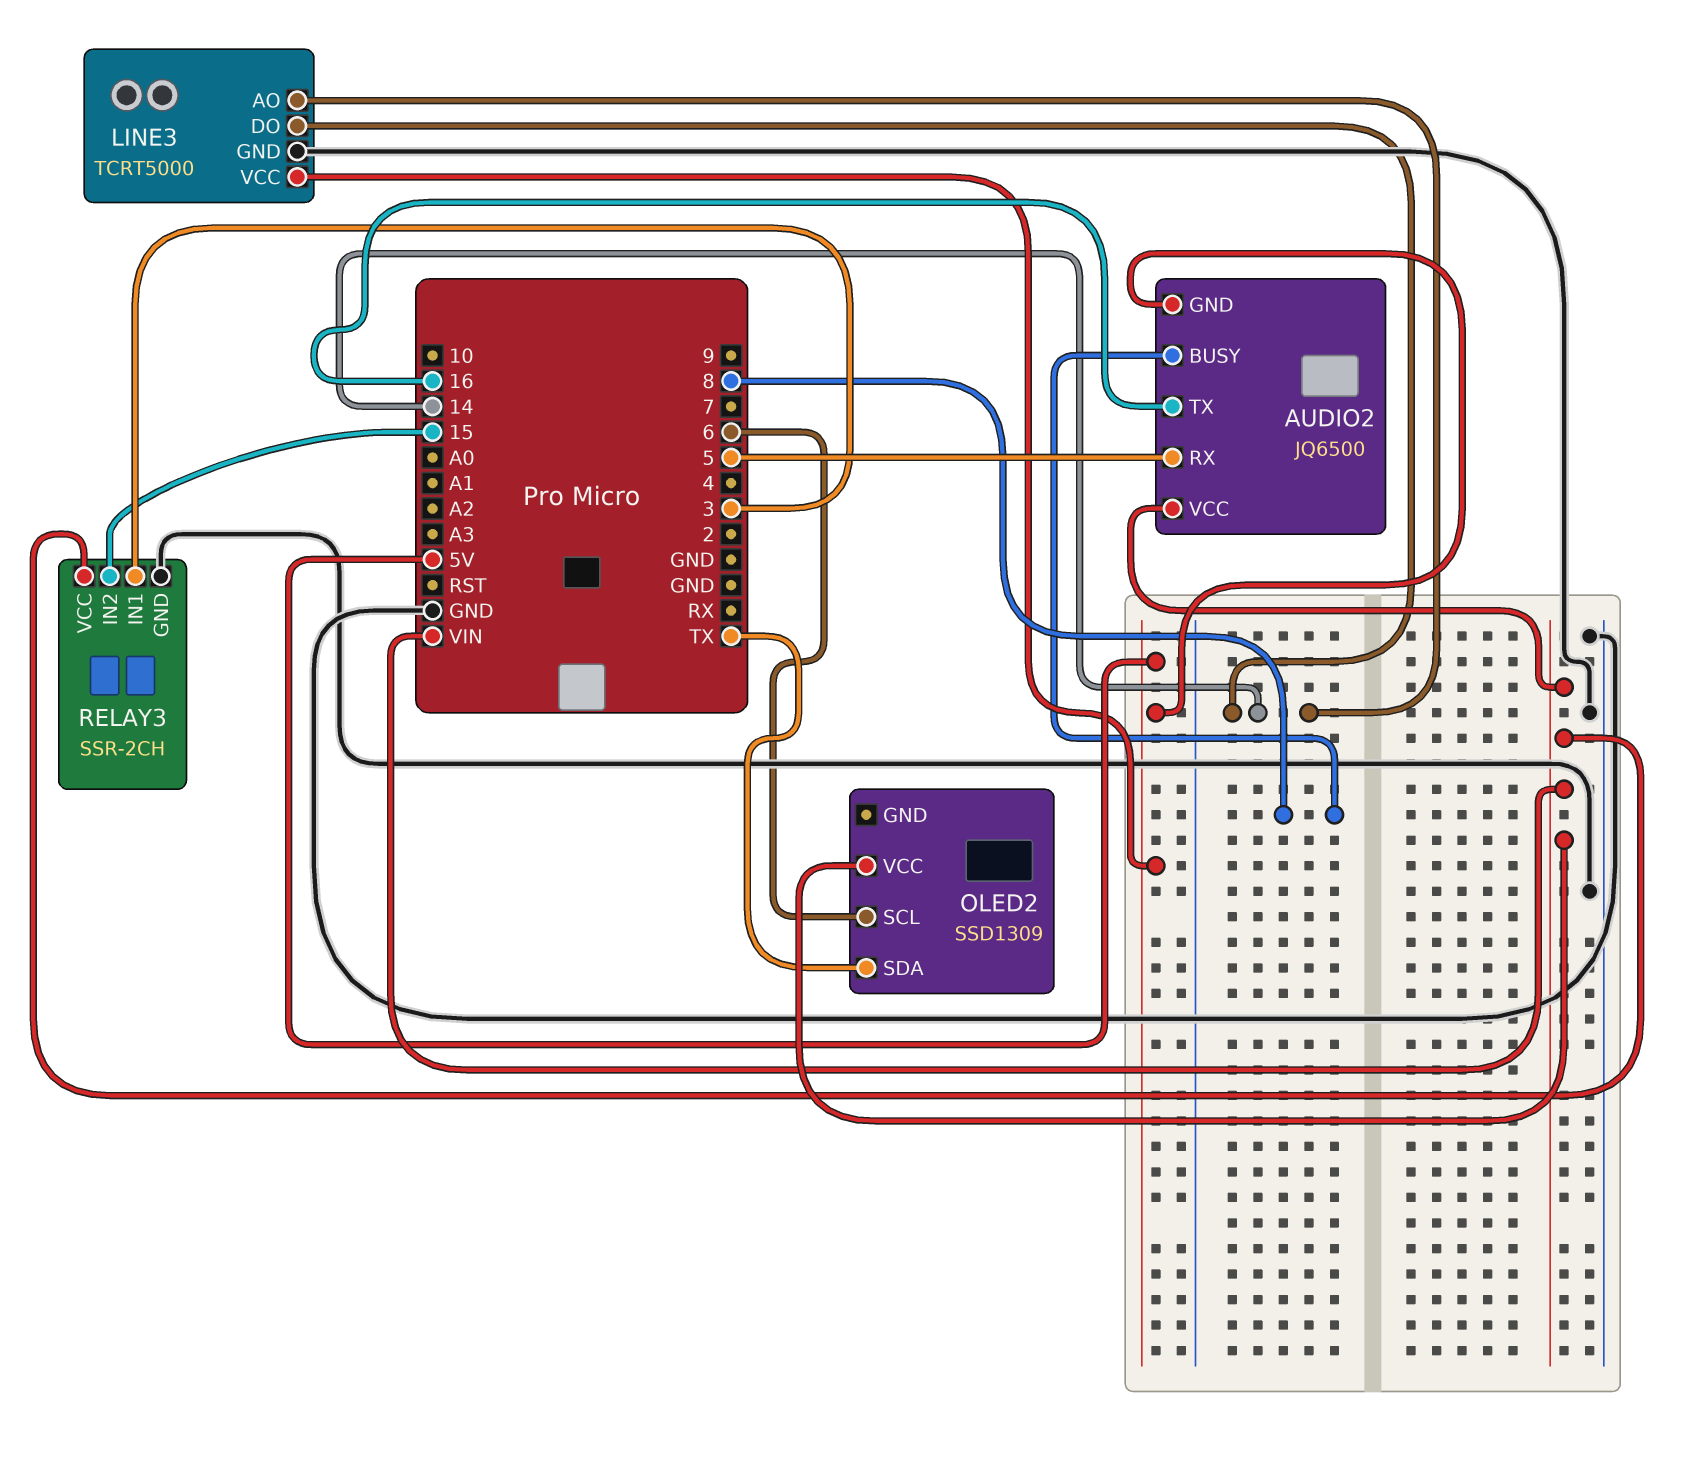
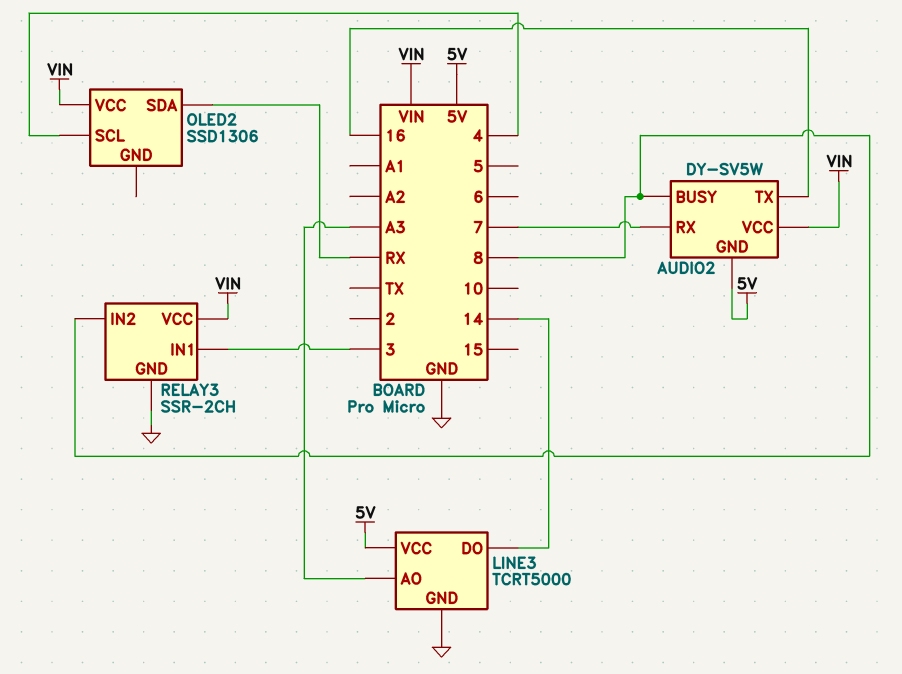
AUDIO2: JQ6500 -> DY-SV5W
AUDIO2 pin RX: 5 -> 7
LINE3 pin AO: 14 -> A3
OLED2: SSD1309 -> SSD1306
OLED2 pin SCL: 6 -> 4
OLED2 pin SDA: TX -> RX
RELAY3 pin IN2: 15 -> 8

